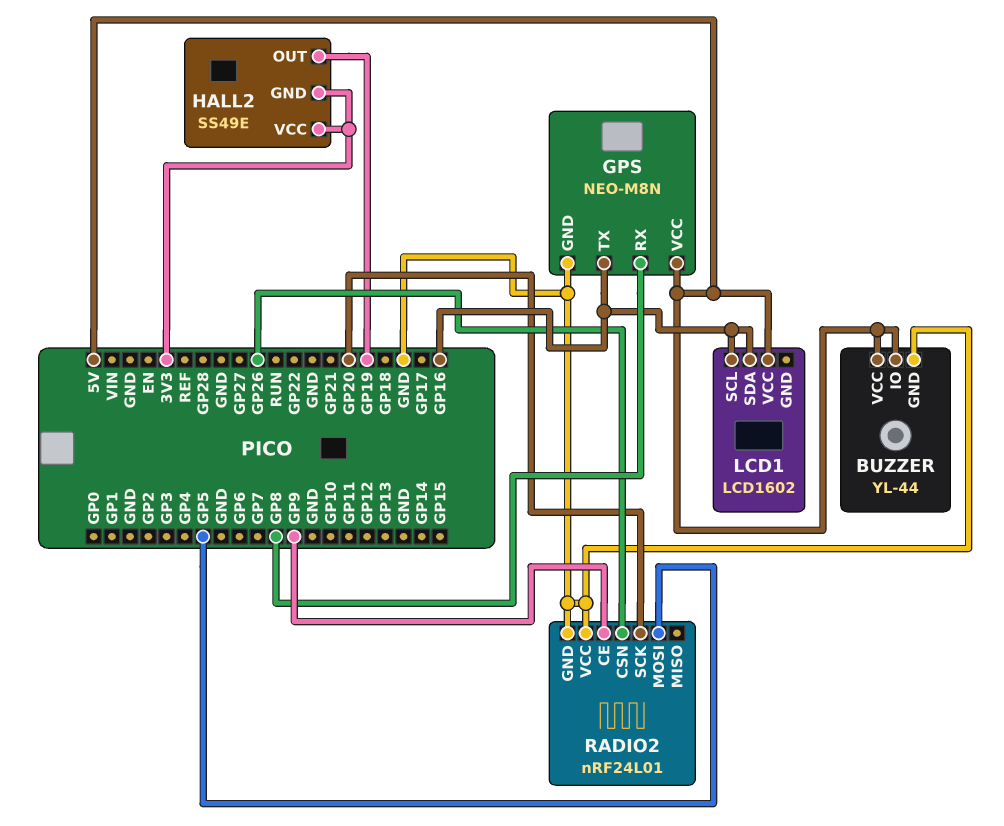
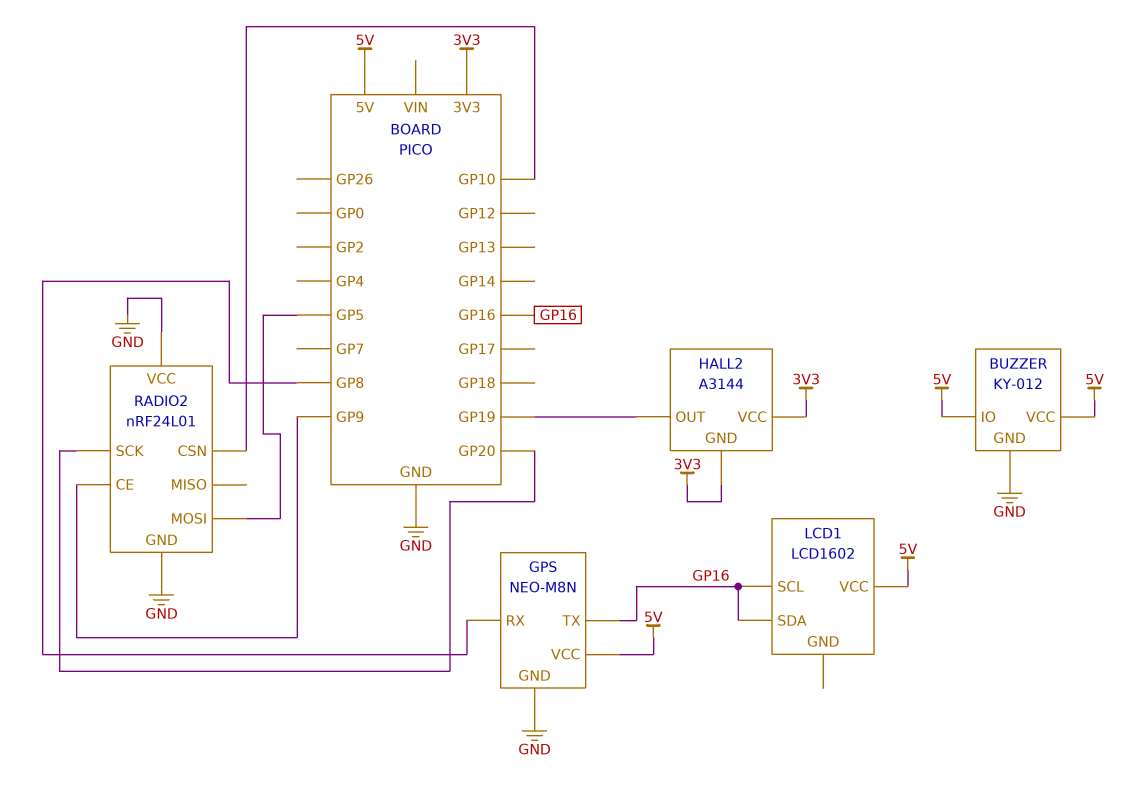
BUZZER: YL-44 -> KY-012
HALL2: SS49E -> A3144
RADIO2 pin CSN: GP26 -> GP10

